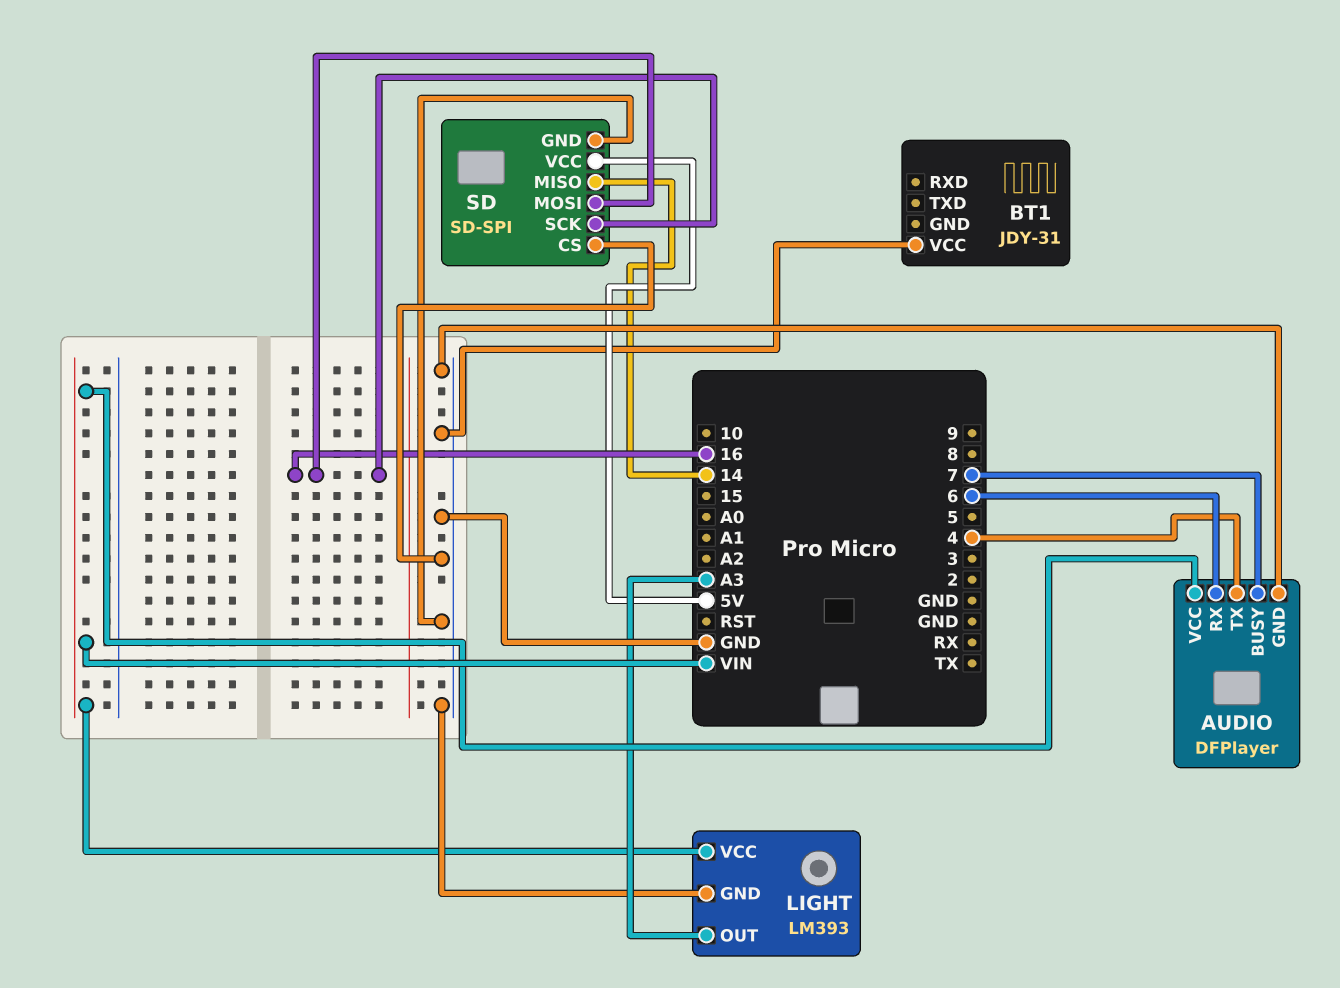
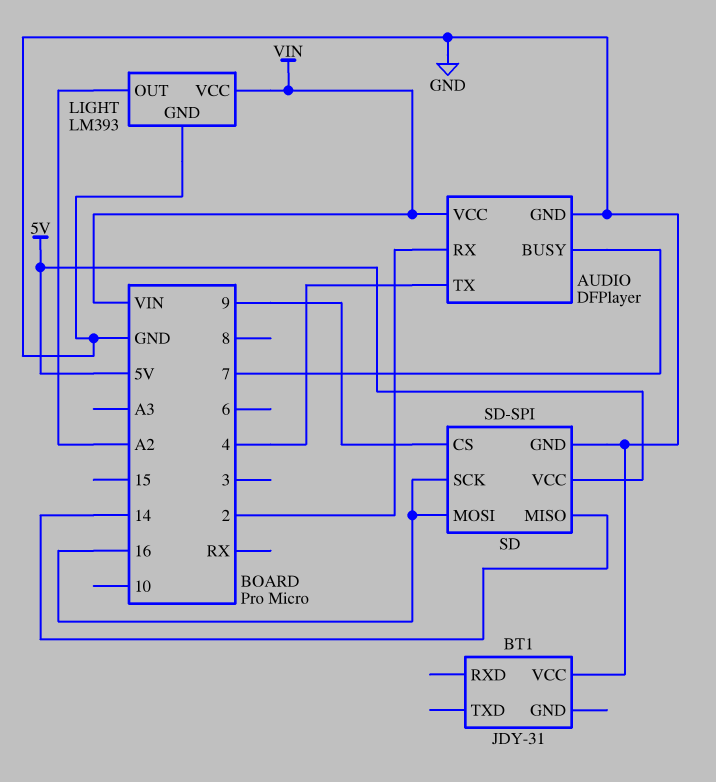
AUDIO pin RX: 6 -> 2
LIGHT pin OUT: A3 -> A2
SD pin CS: GND -> 9

